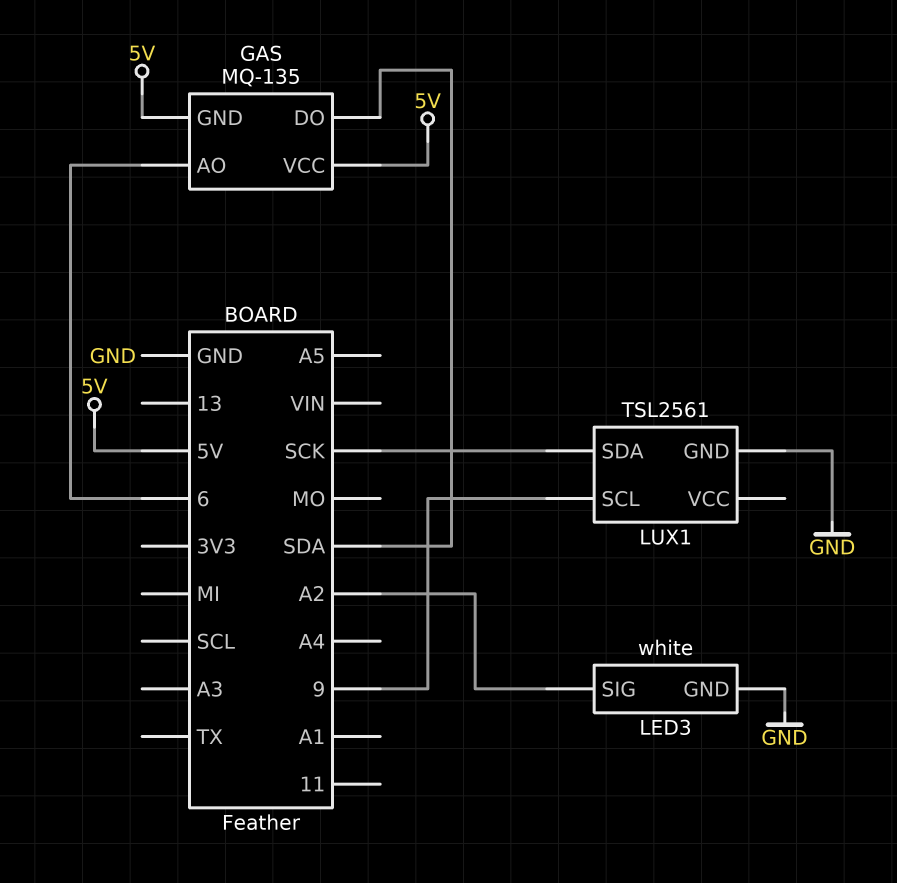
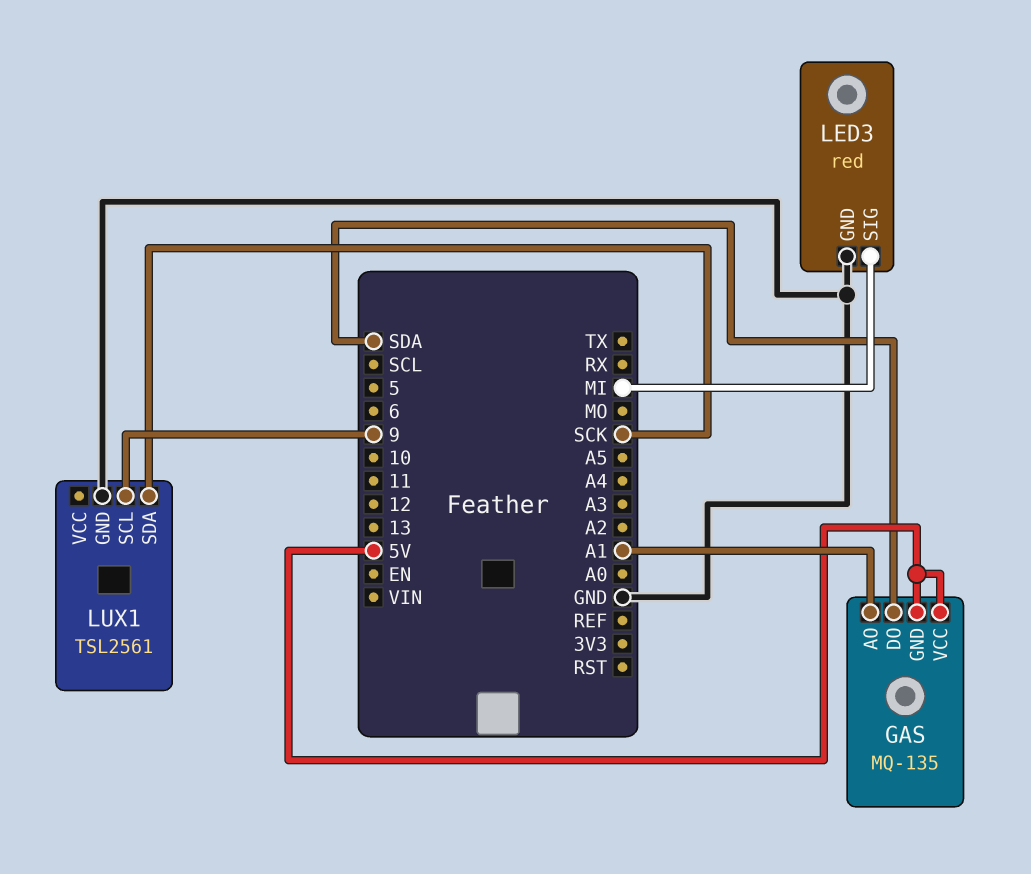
GAS pin AO: 6 -> A1
LED3: white -> red
LED3 pin SIG: A2 -> MI

